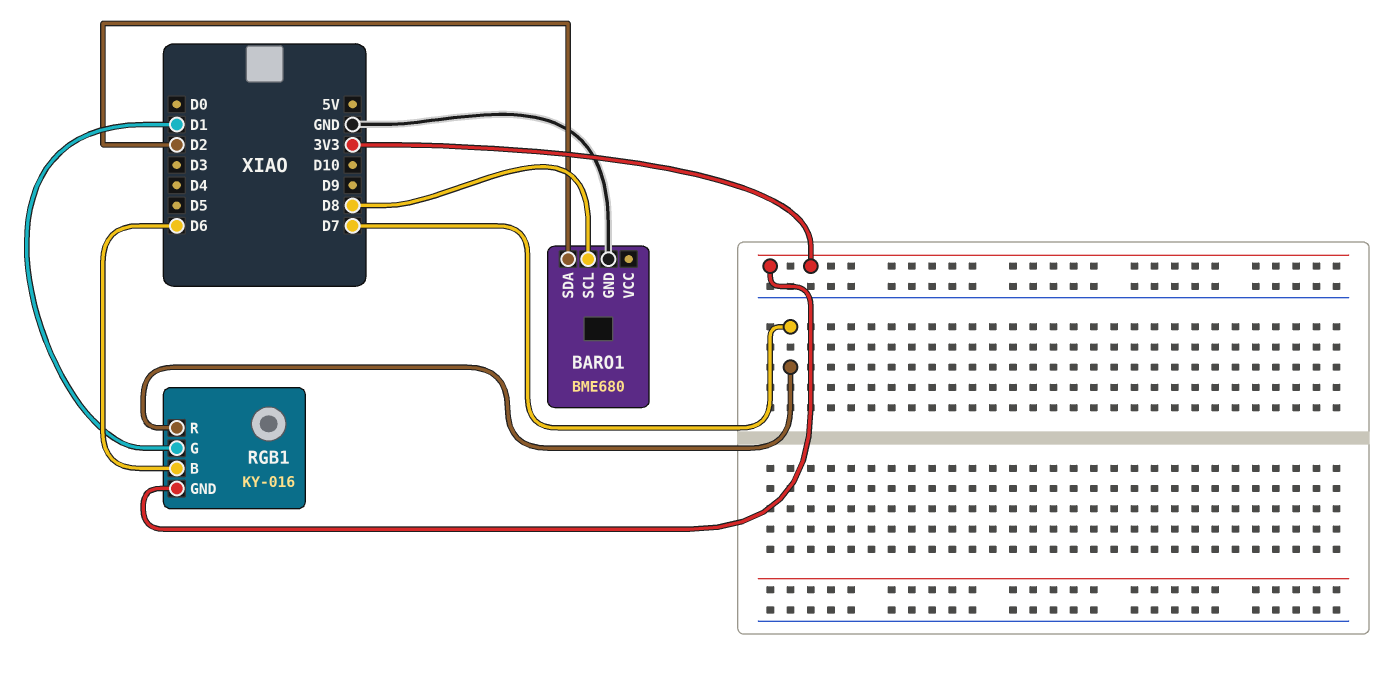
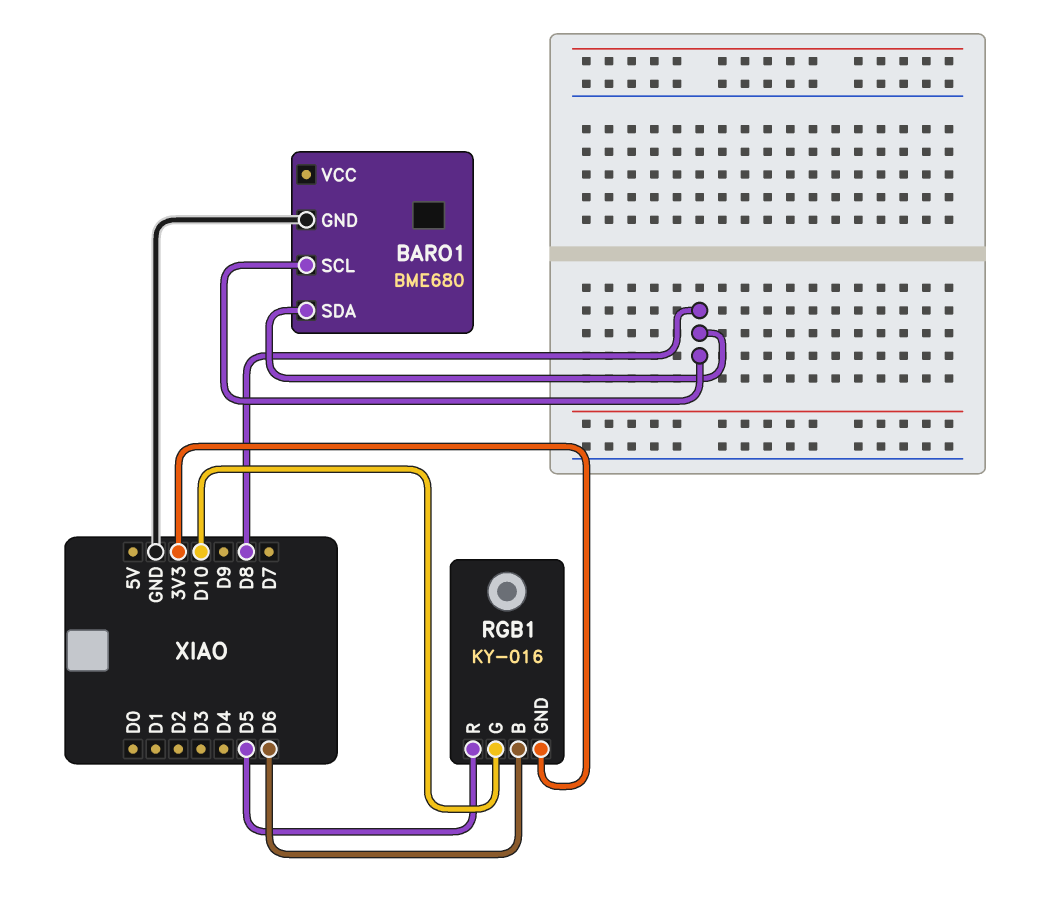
BARO1 pin SDA: D2 -> D8
RGB1 pin G: D1 -> D10
RGB1 pin R: D7 -> D5

